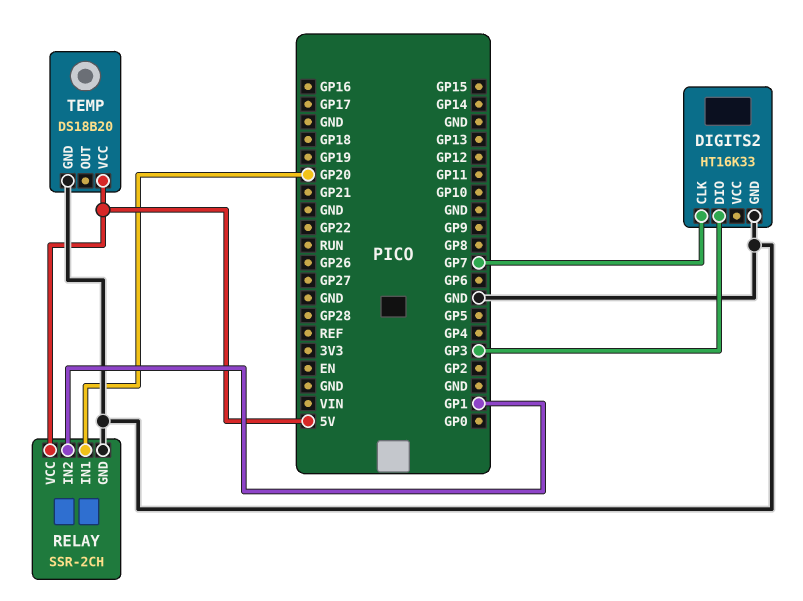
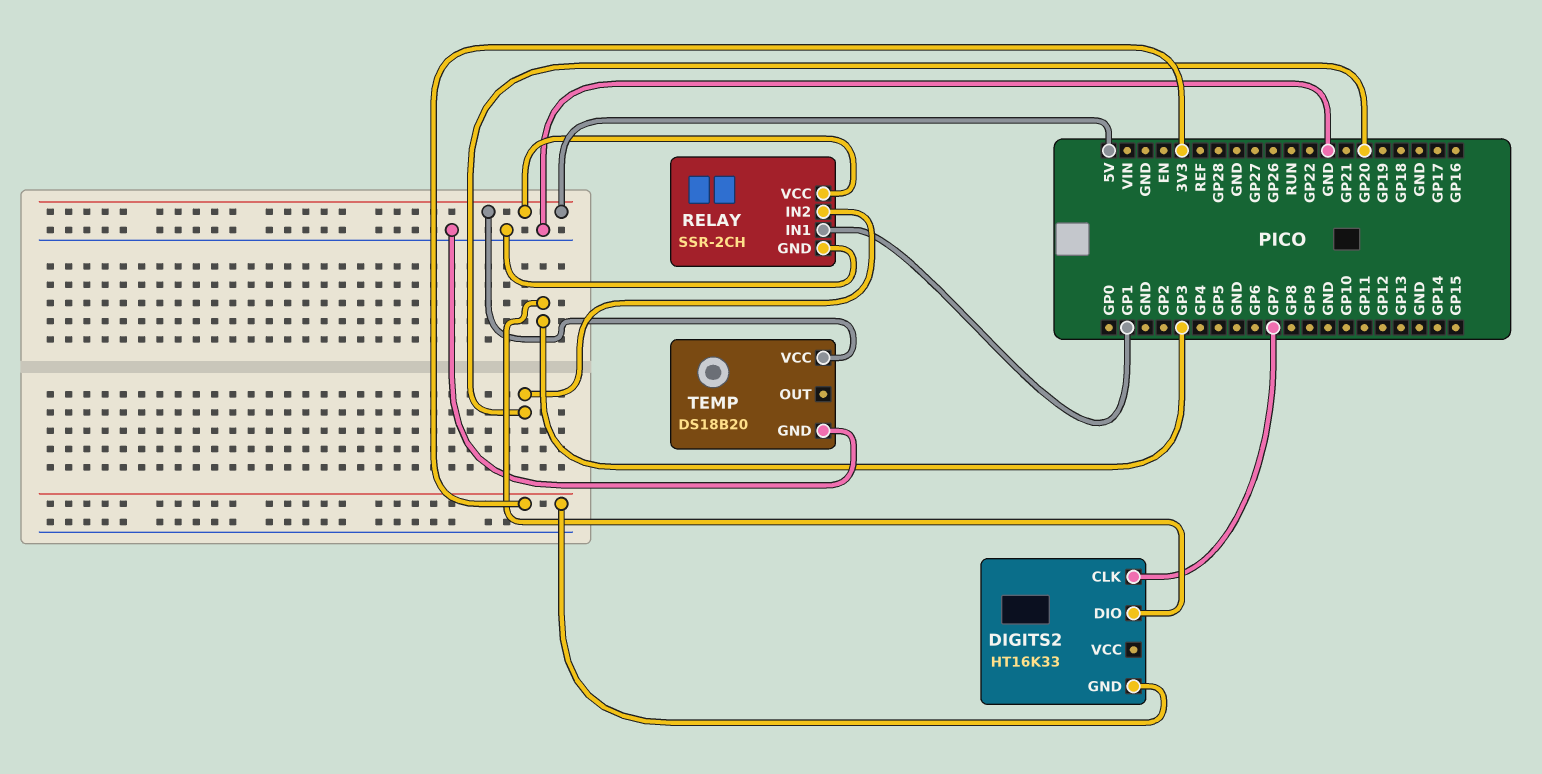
DIGITS2 pin GND: GND -> 3V3
RELAY pin IN1: GP20 -> GP1
RELAY pin IN2: GP1 -> GP20

